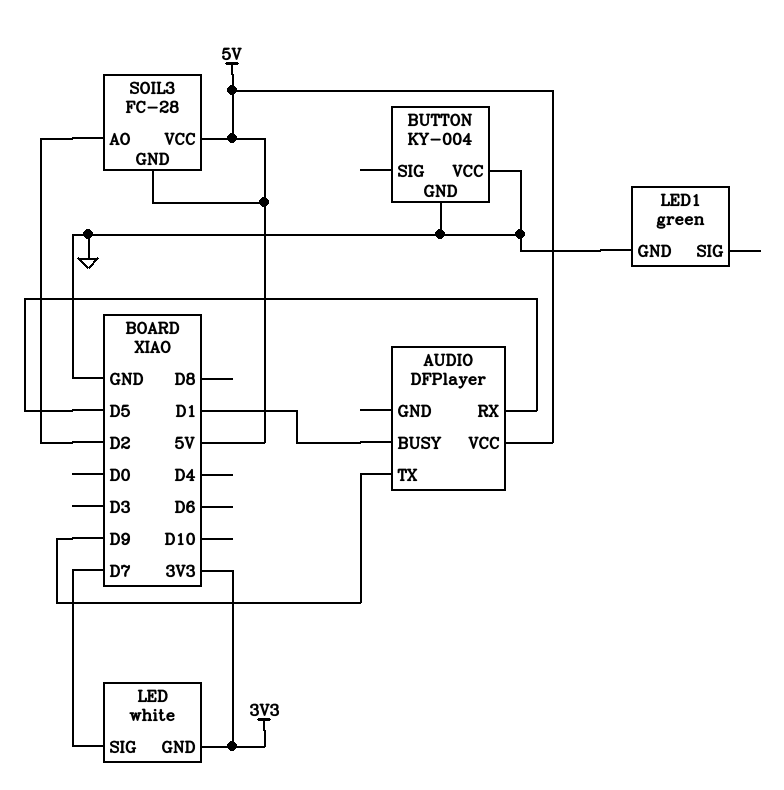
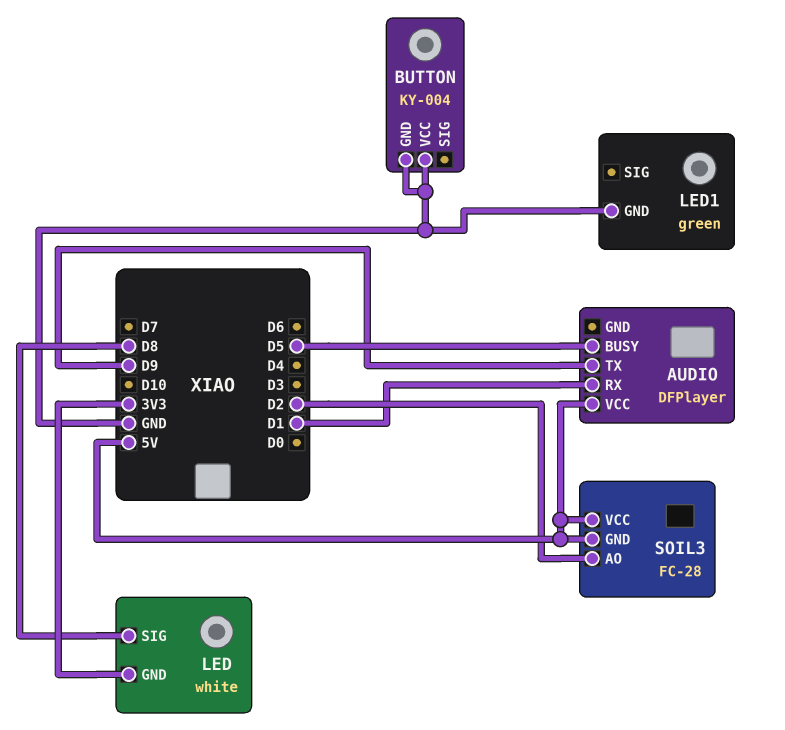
AUDIO pin BUSY: D1 -> D5
AUDIO pin RX: D5 -> D1
LED pin SIG: D7 -> D8

